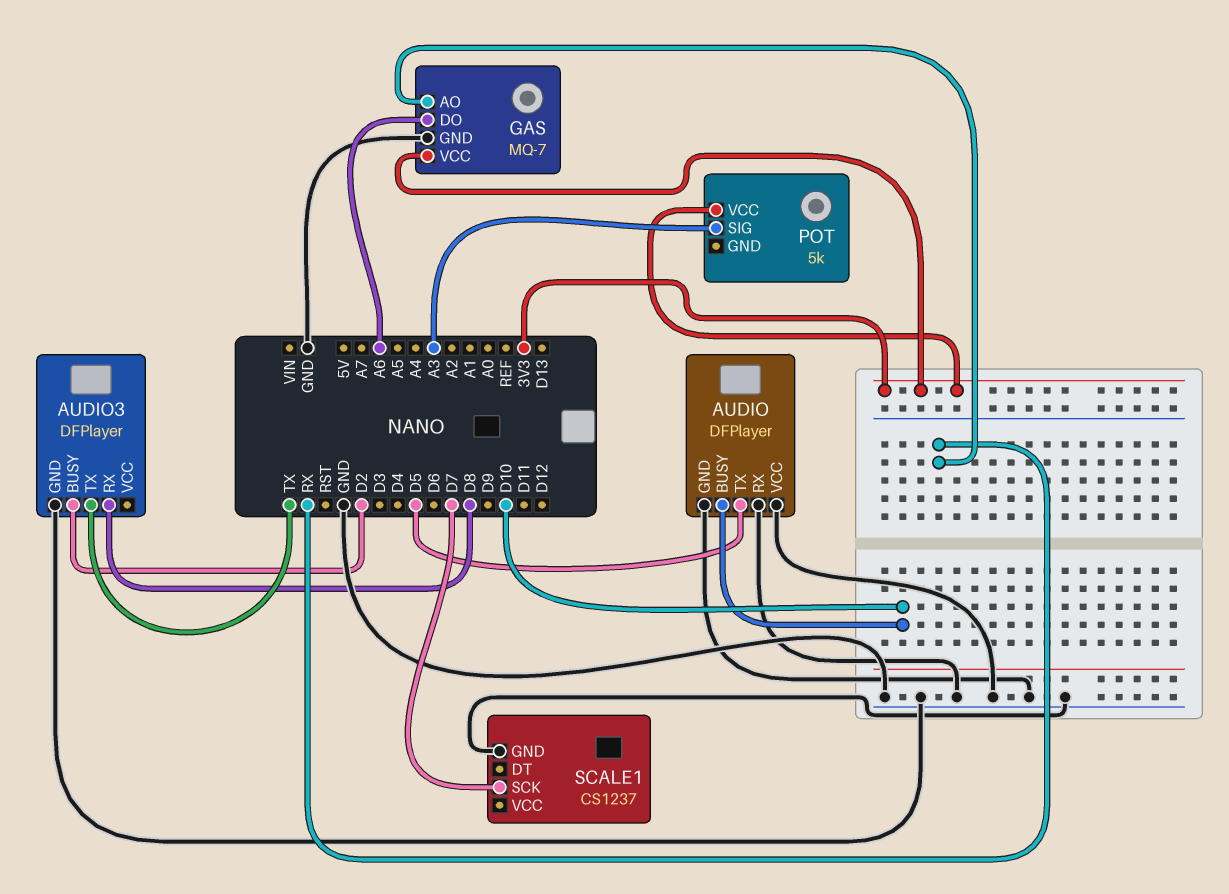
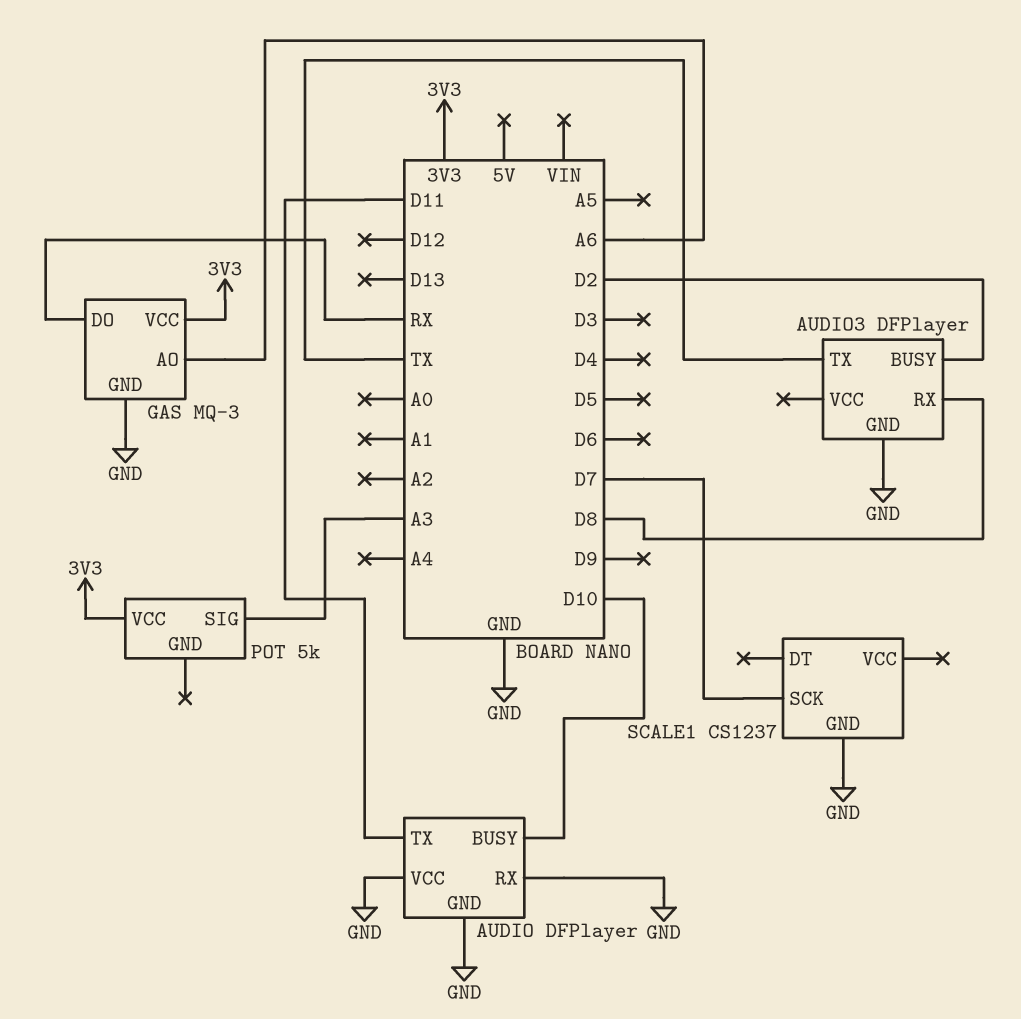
AUDIO pin TX: D5 -> D11
GAS: MQ-7 -> MQ-3
GAS pin AO: RX -> A6
GAS pin DO: A6 -> RX

